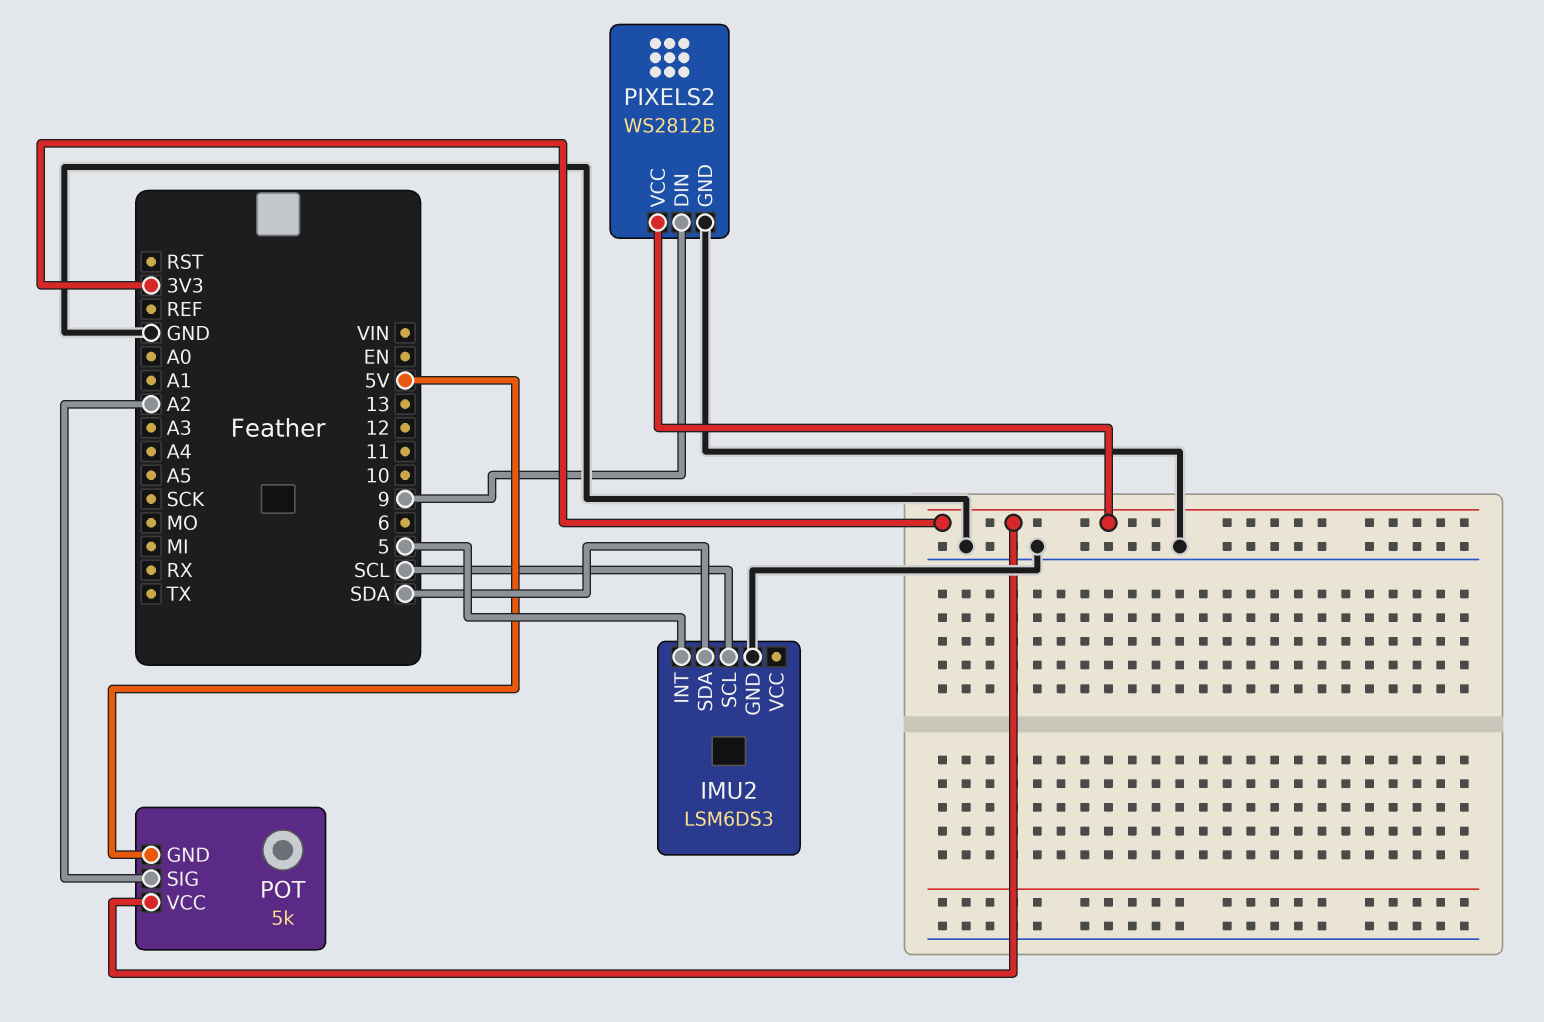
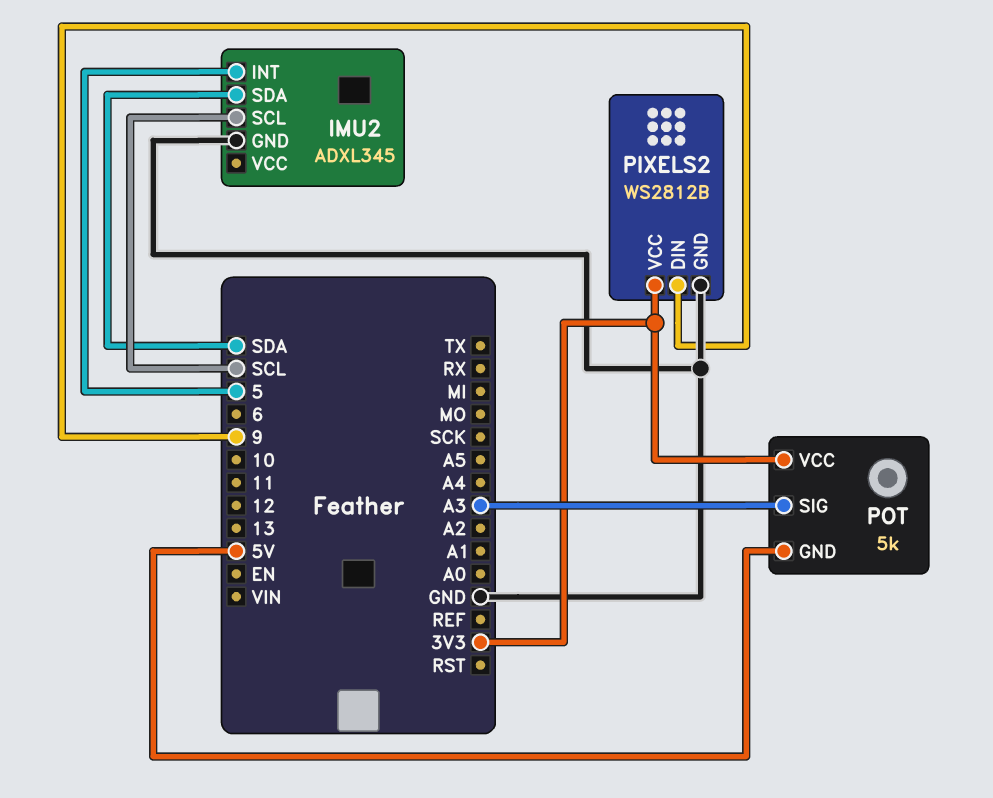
IMU2: LSM6DS3 -> ADXL345
POT pin SIG: A2 -> A3

